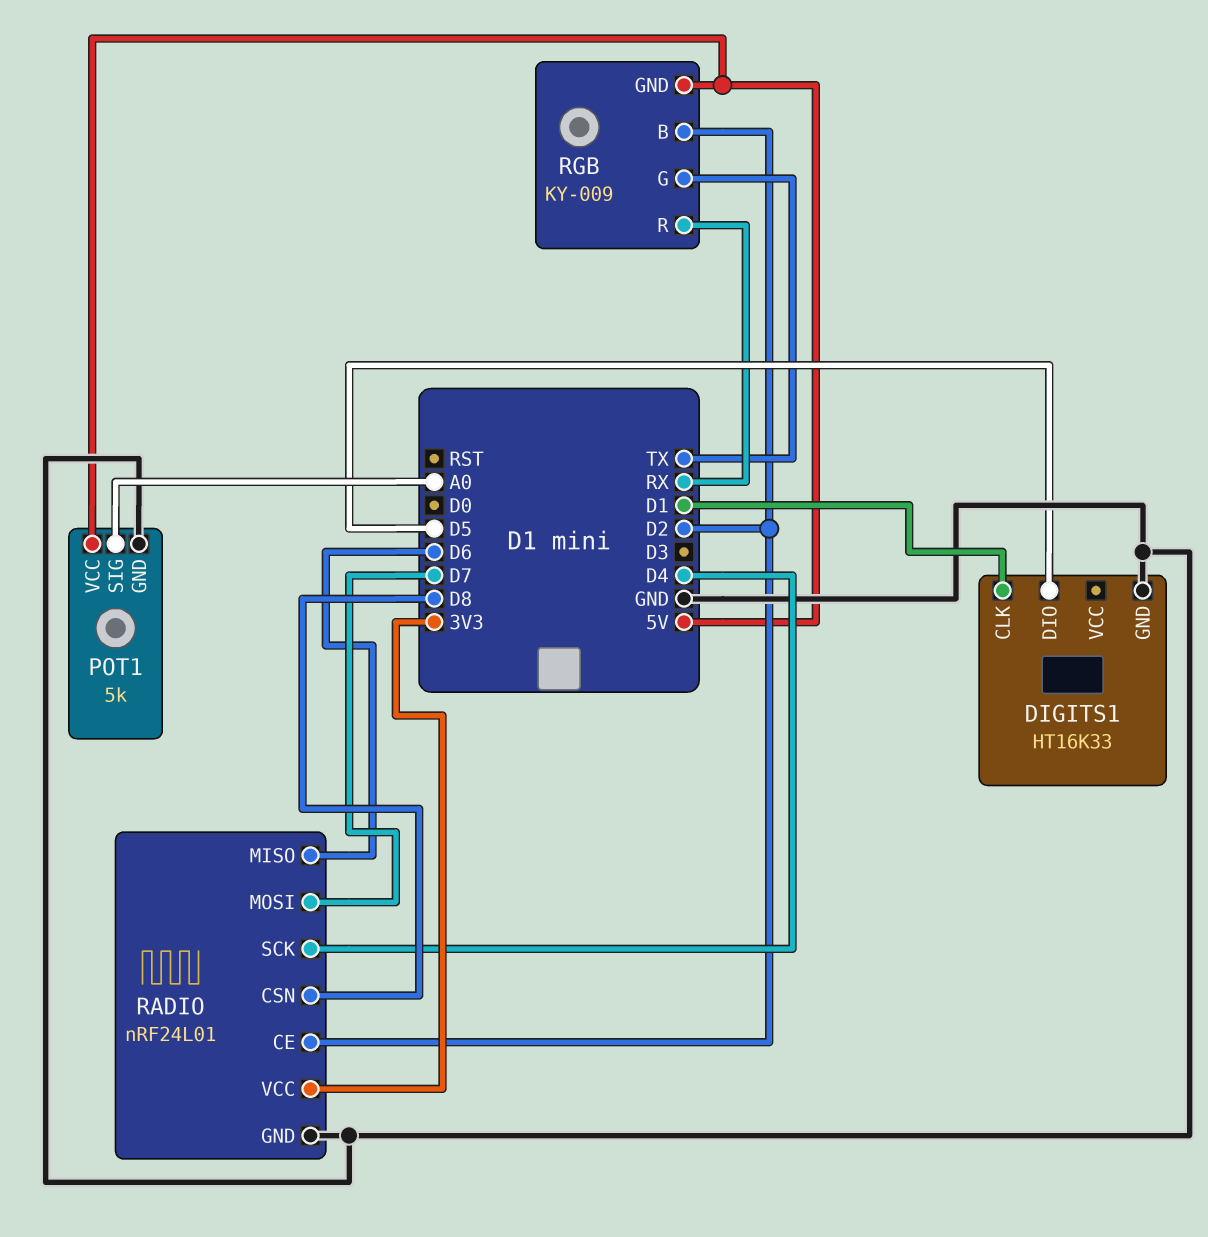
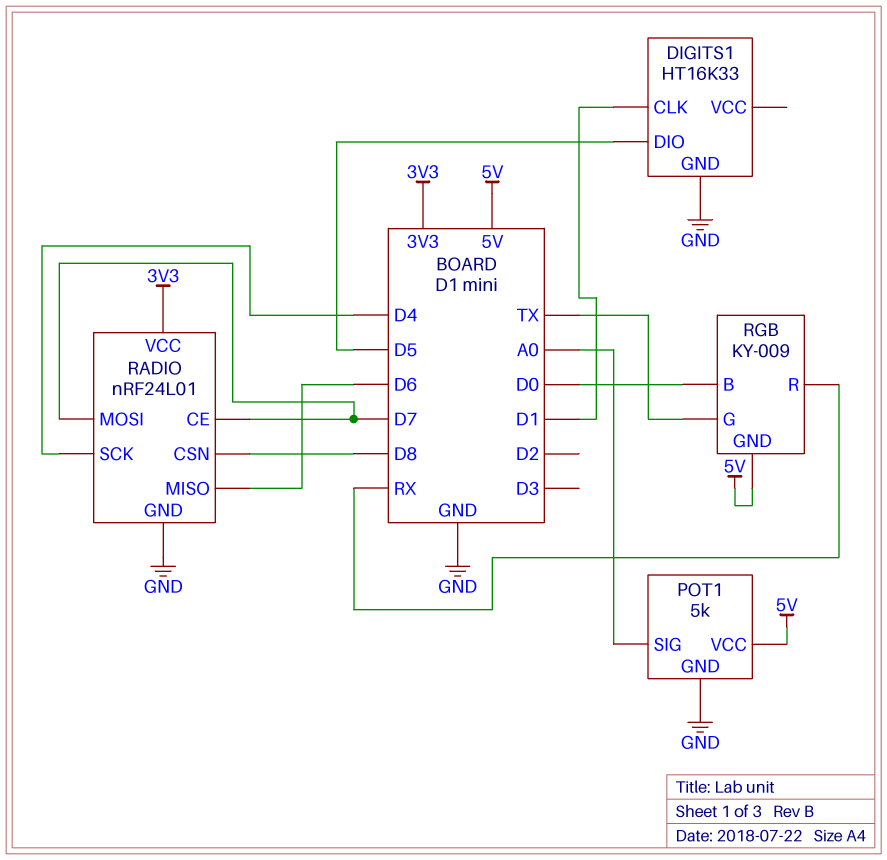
RADIO pin CE: D2 -> D7
RGB pin B: D2 -> D0

